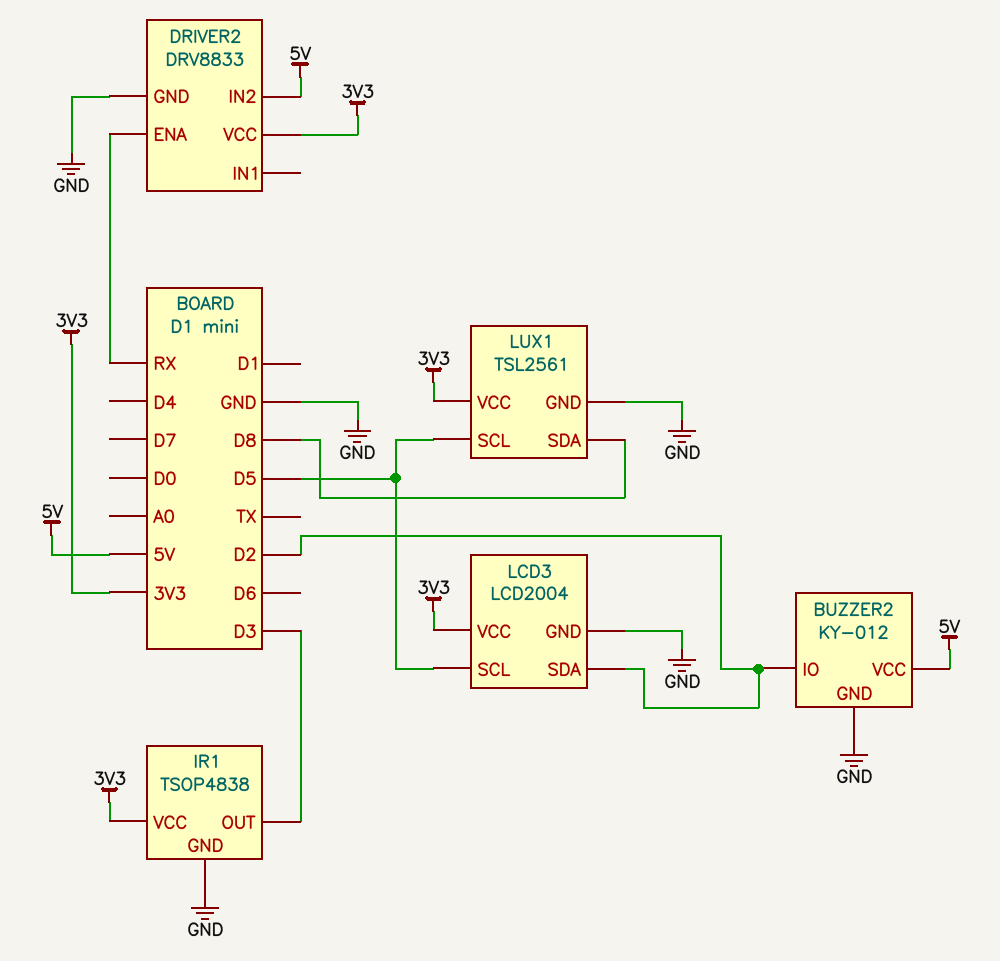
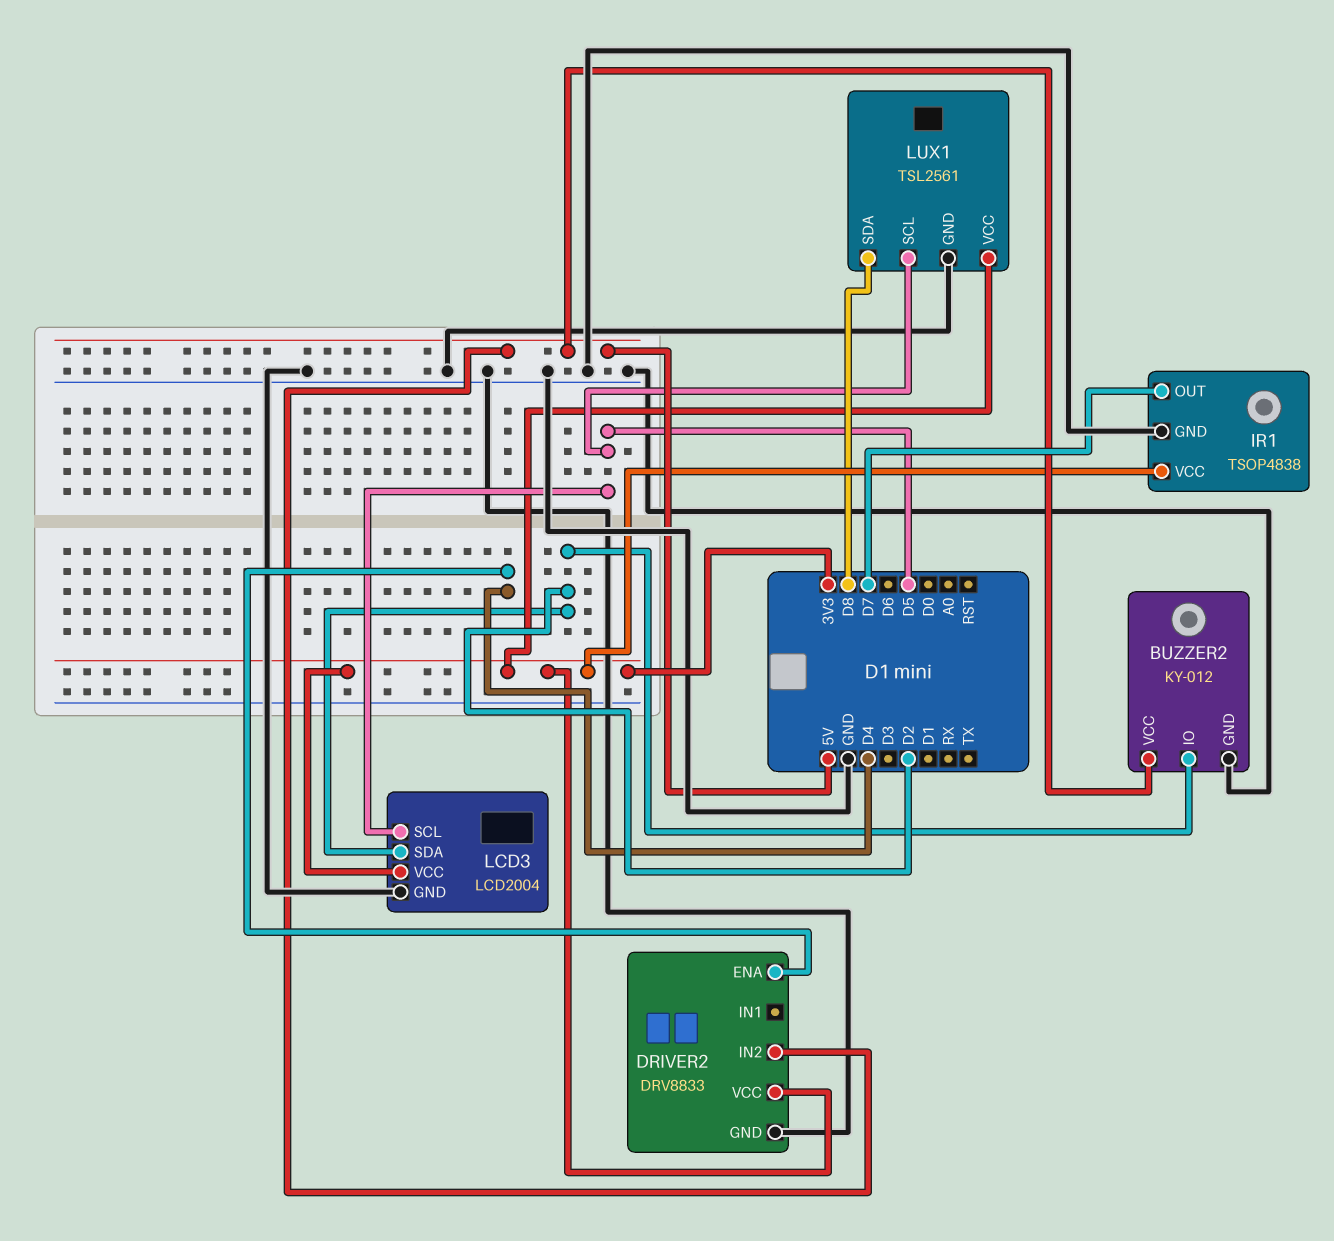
DRIVER2 pin ENA: RX -> D4
IR1 pin OUT: D3 -> D7

